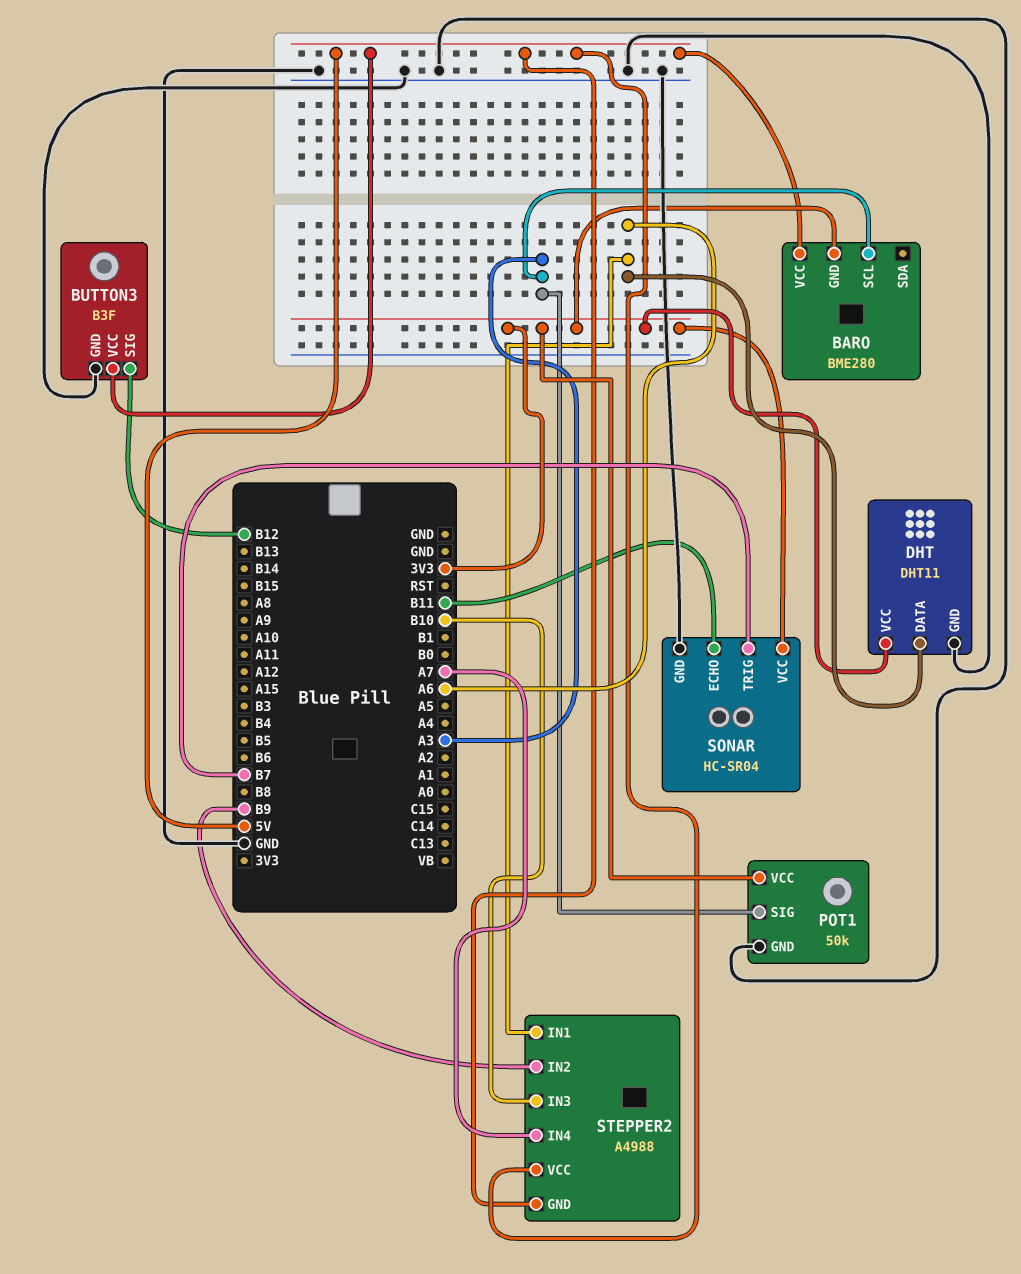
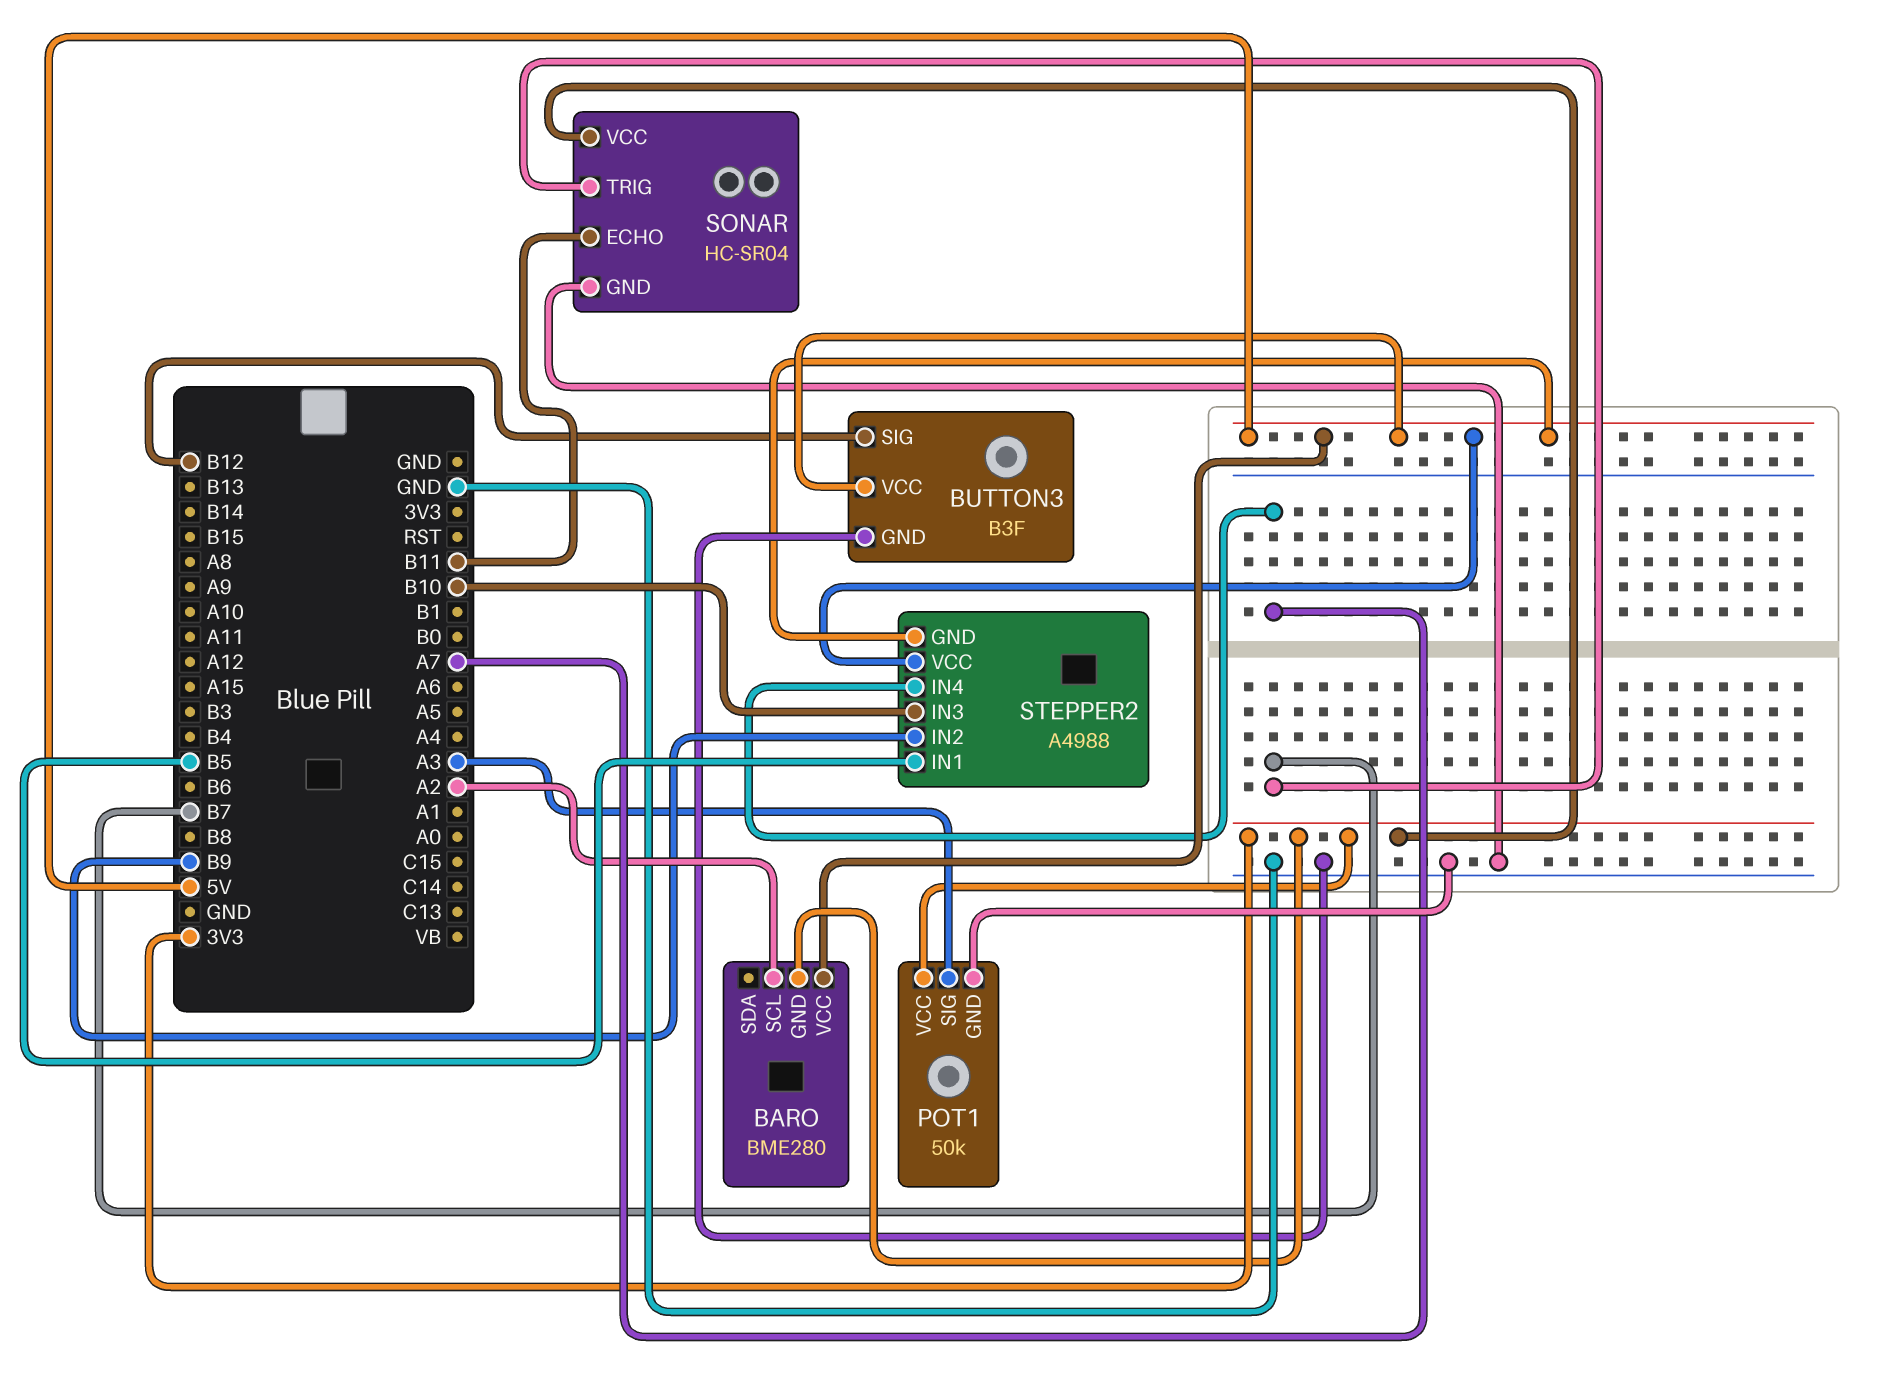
BARO pin SCL: A3 -> A2
DHT: DHT11 -> none
DHT pin DATA: A6 -> none
DHT pin GND: GND -> none
DHT pin VCC: 3V3 -> none
STEPPER2 pin IN1: A6 -> B5

